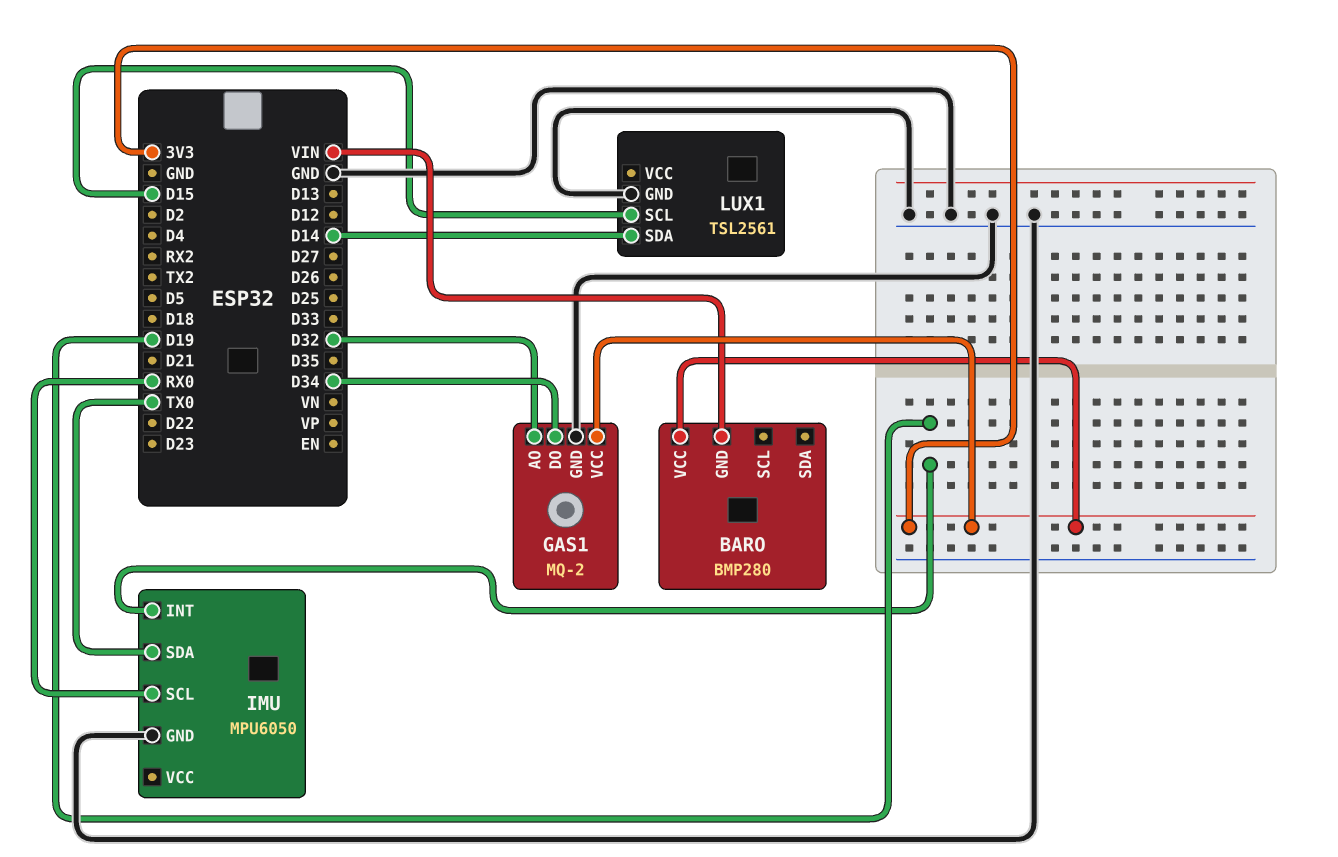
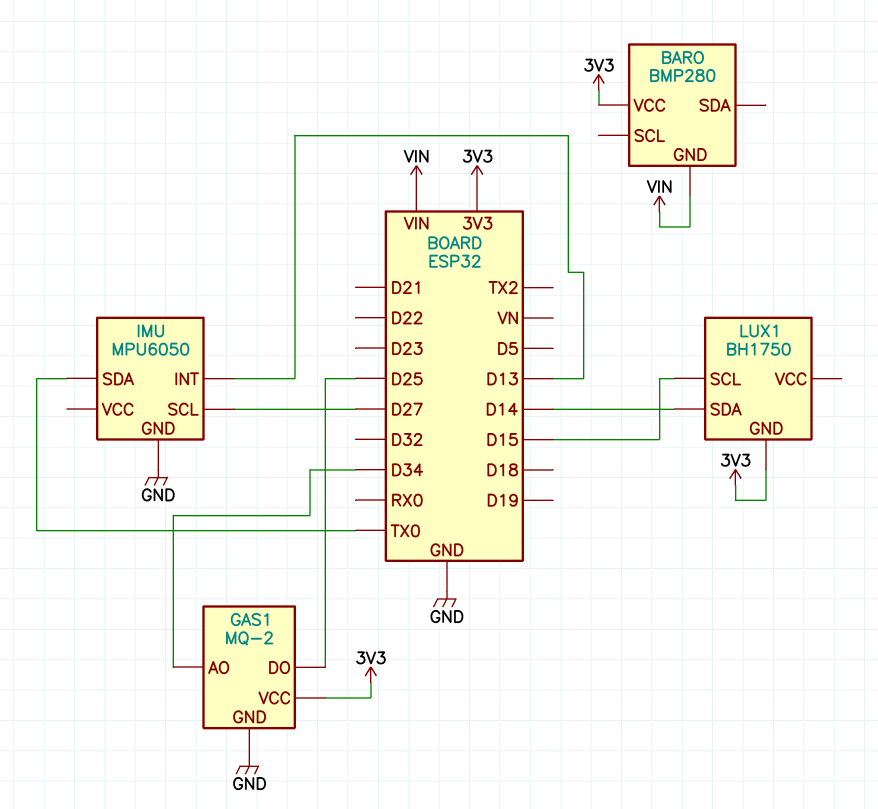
GAS1 pin AO: D32 -> D34
GAS1 pin DO: D34 -> D25
IMU pin INT: D19 -> D13
IMU pin SCL: RX0 -> D27
LUX1: TSL2561 -> BH1750
LUX1 pin GND: GND -> 3V3

